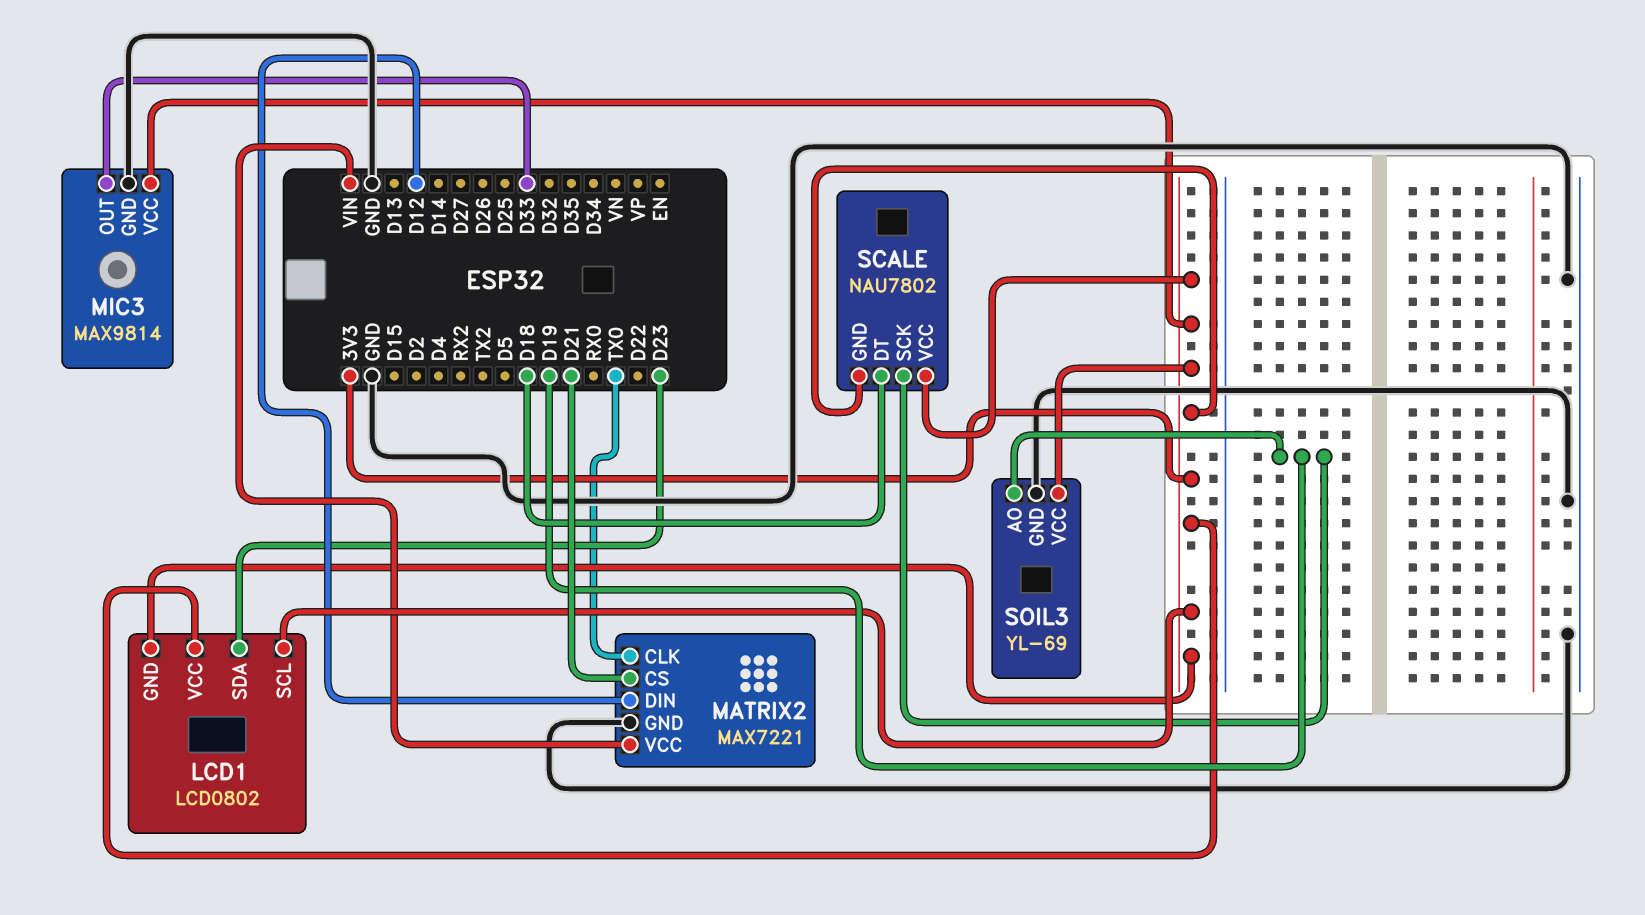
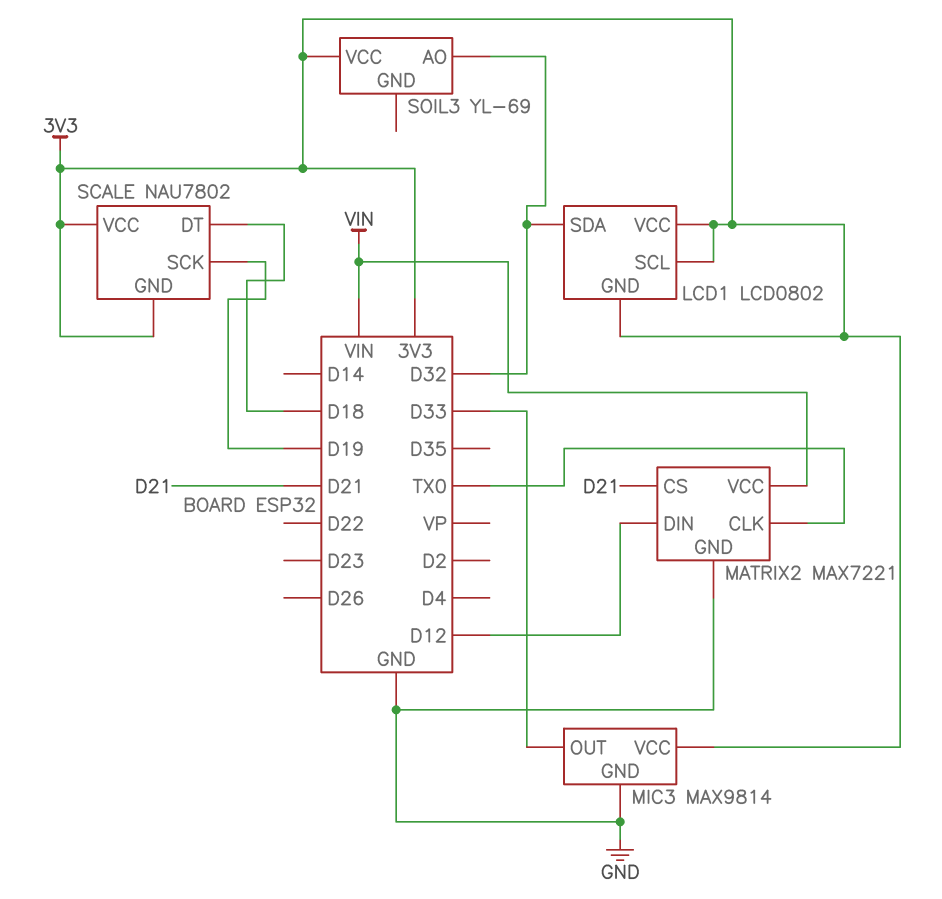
LCD1 pin SDA: D23 -> D32
SOIL3 pin AO: D19 -> D32
SOIL3 pin GND: GND -> none

